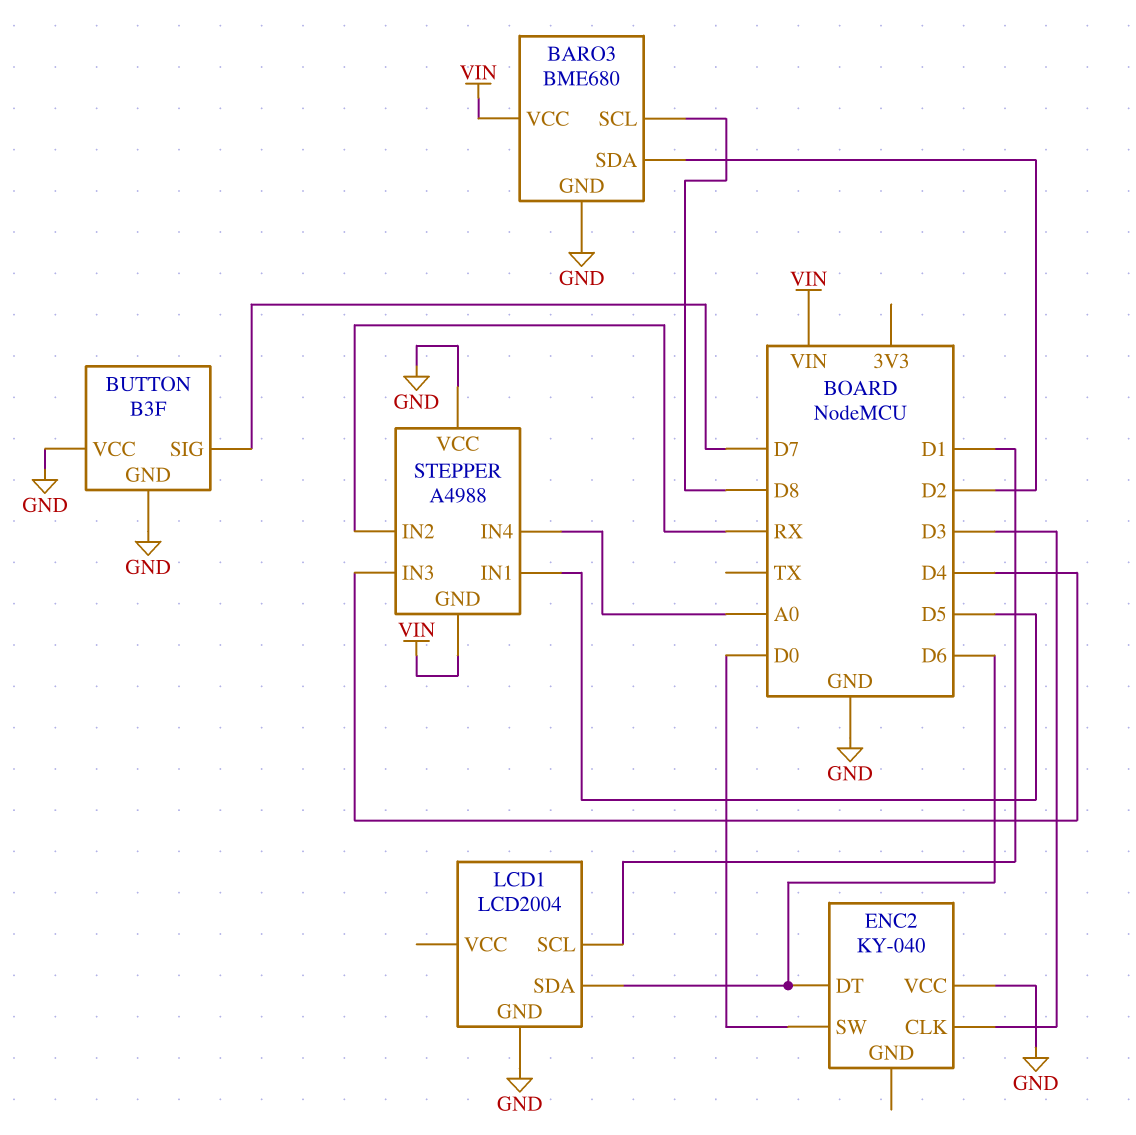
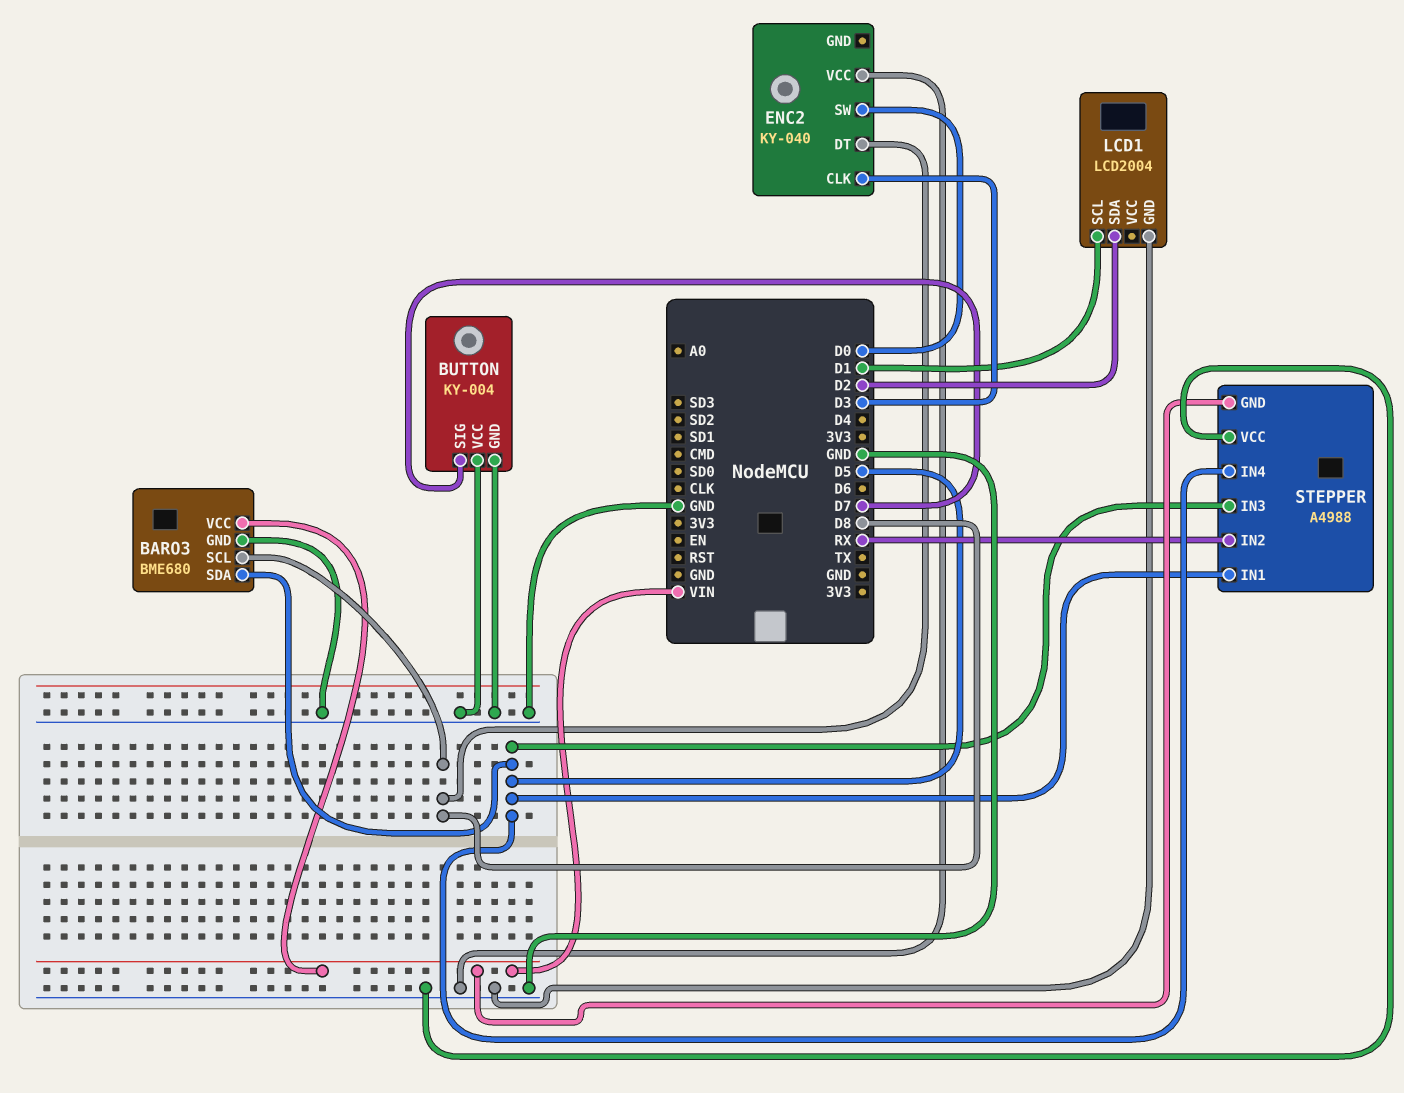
BARO3 pin SDA: D2 -> D5
BUTTON: B3F -> KY-004
ENC2 pin DT: D6 -> D8
LCD1 pin SDA: D6 -> D2
STEPPER pin IN3: D4 -> D5
STEPPER pin IN4: A0 -> D5

